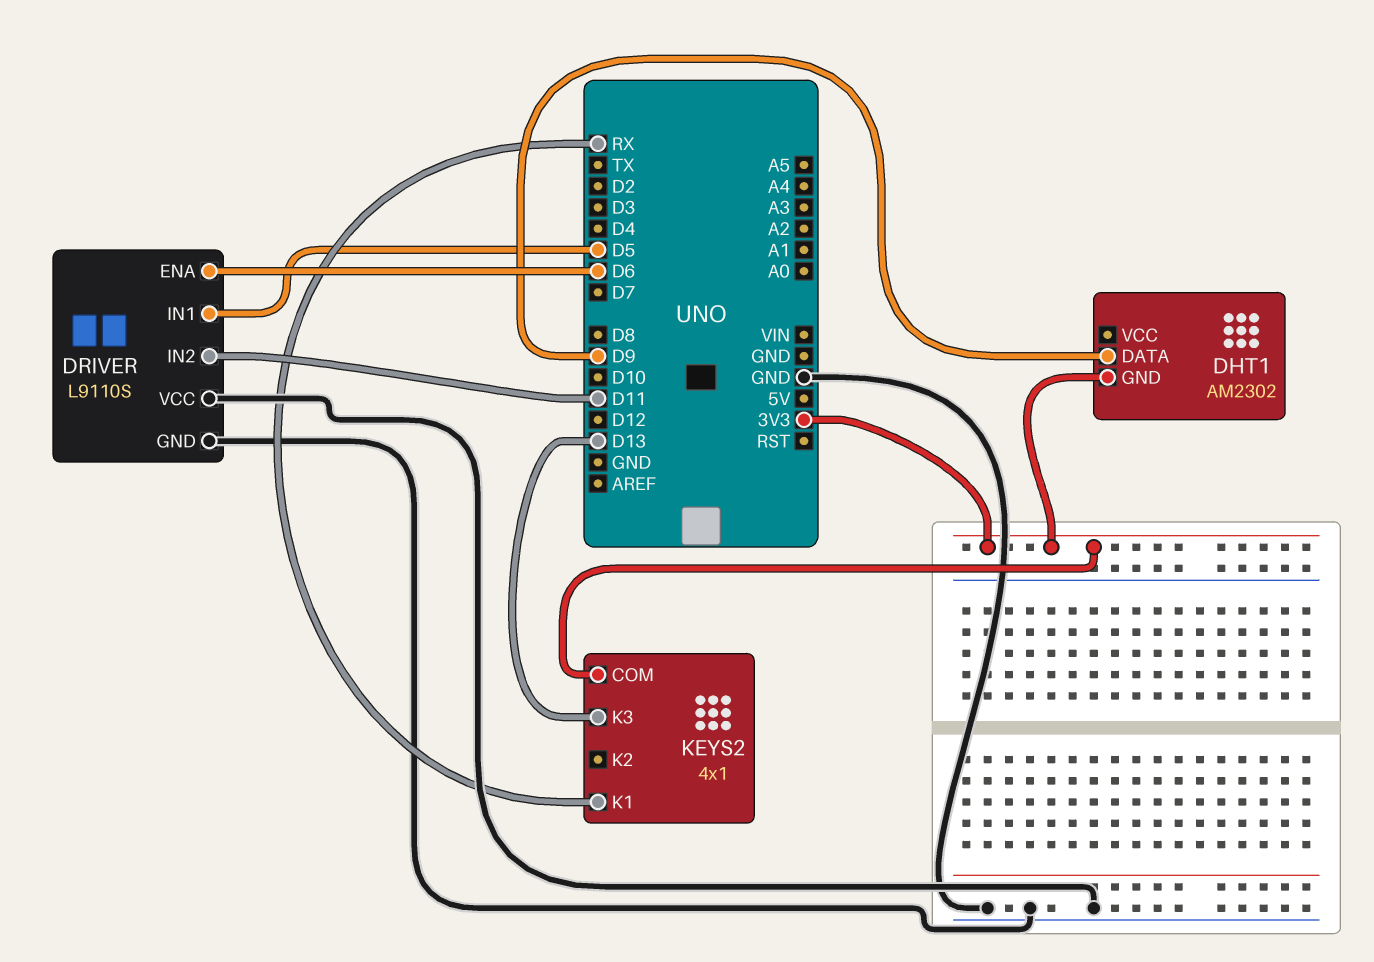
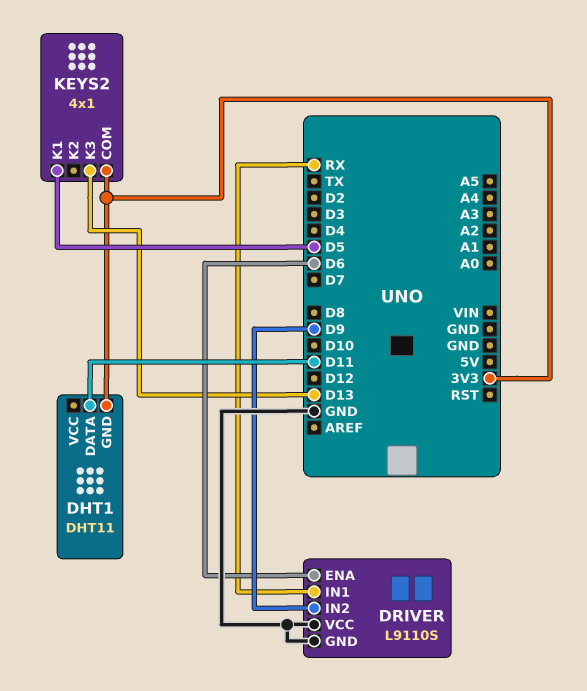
DHT1: AM2302 -> DHT11
DHT1 pin DATA: D9 -> D11
DRIVER pin IN1: D5 -> RX
DRIVER pin IN2: D11 -> D9
KEYS2 pin K1: RX -> D5

